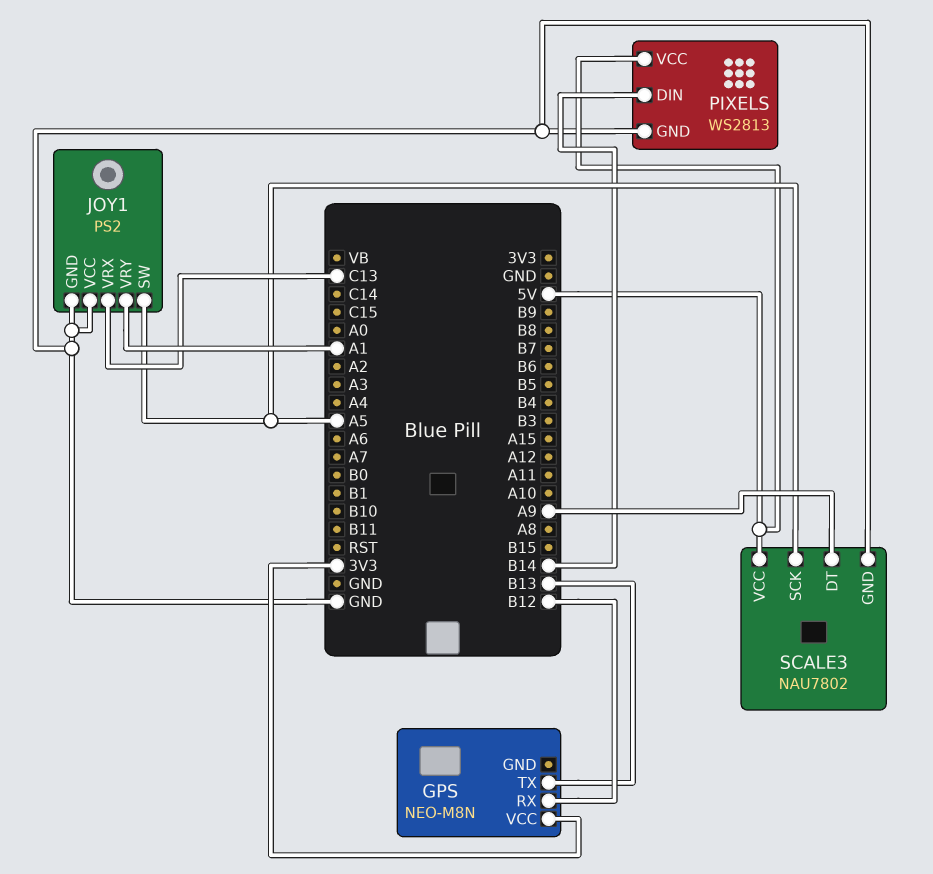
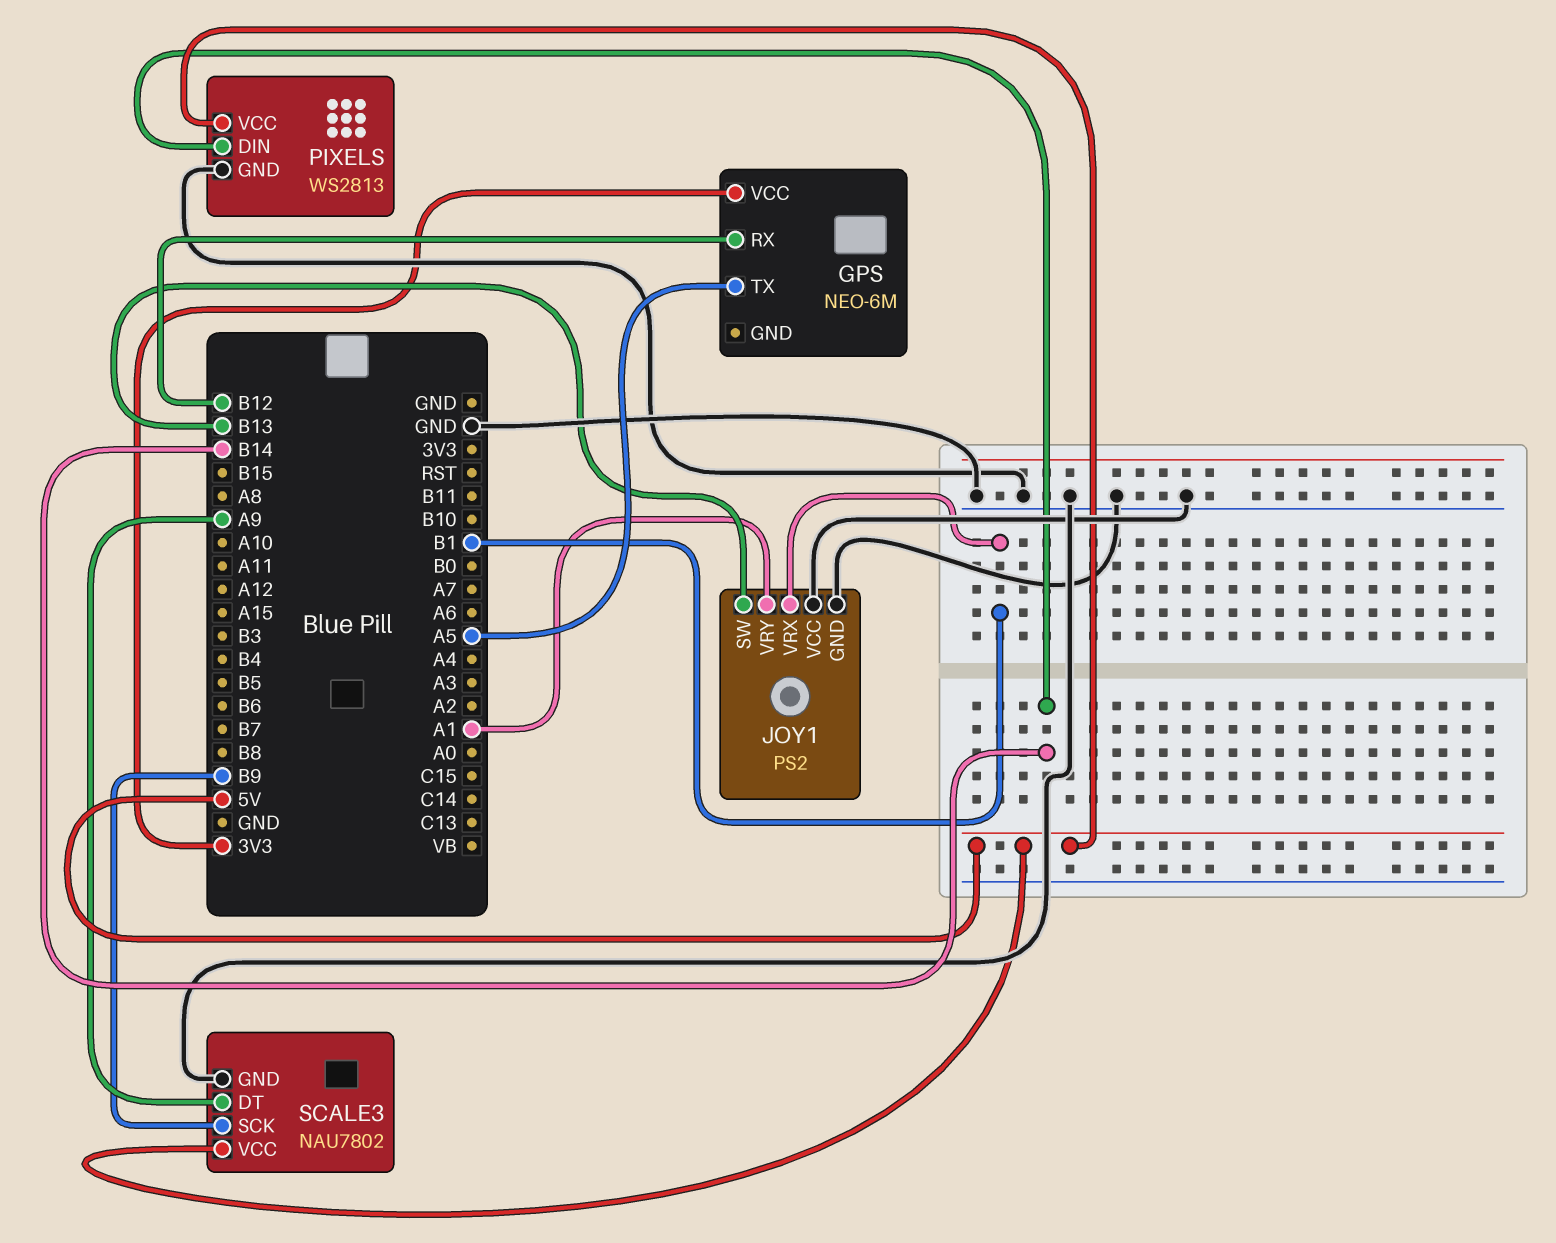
GPS: NEO-M8N -> NEO-6M
GPS pin TX: B13 -> A5
JOY1 pin SW: A5 -> B13
JOY1 pin VRX: C13 -> B1
SCALE3 pin SCK: A5 -> B9

